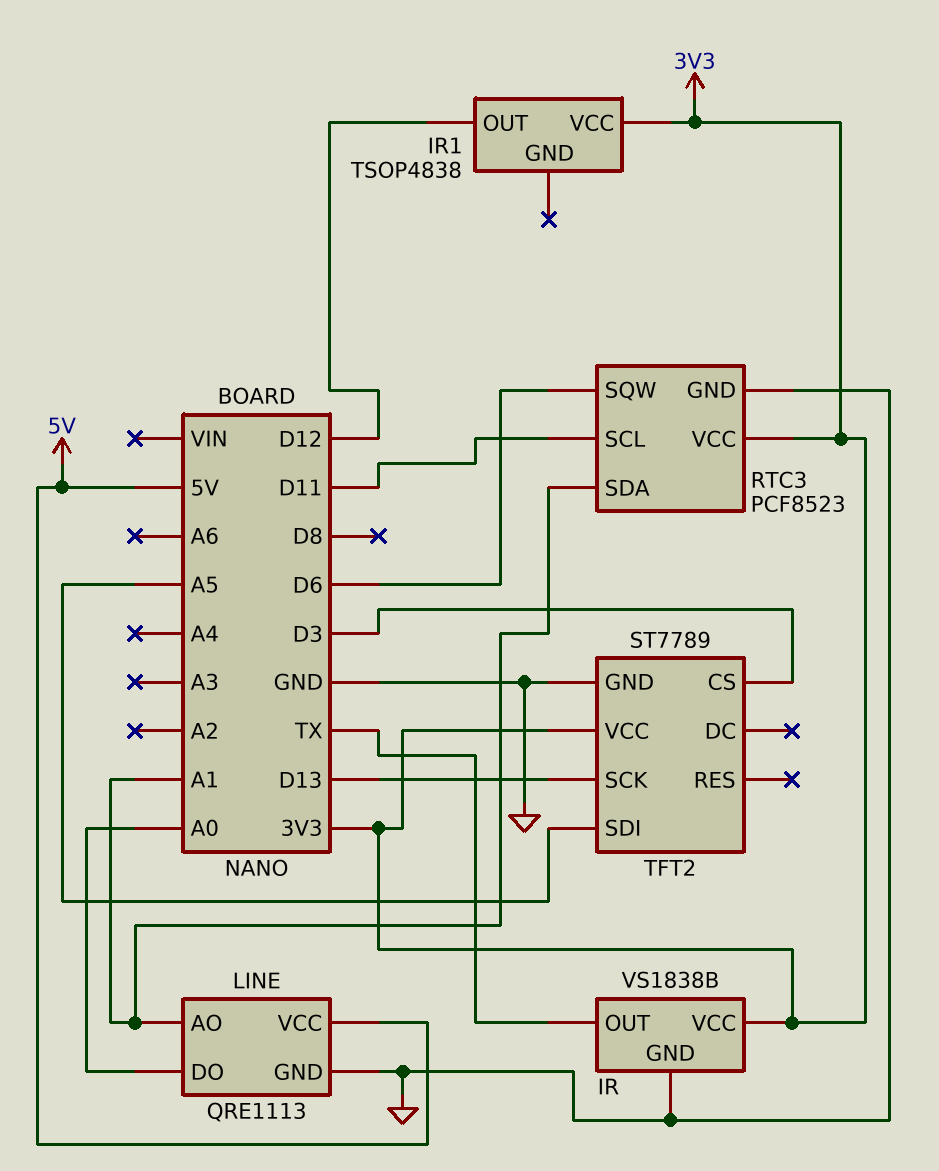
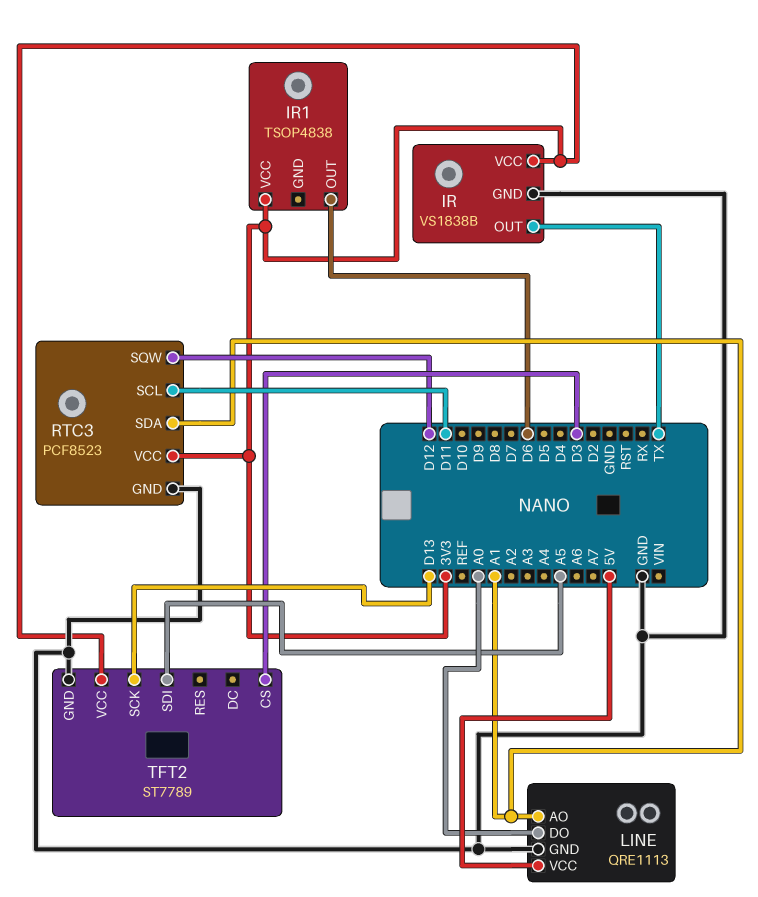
IR1 pin OUT: D12 -> D6
RTC3 pin SQW: D6 -> D12

